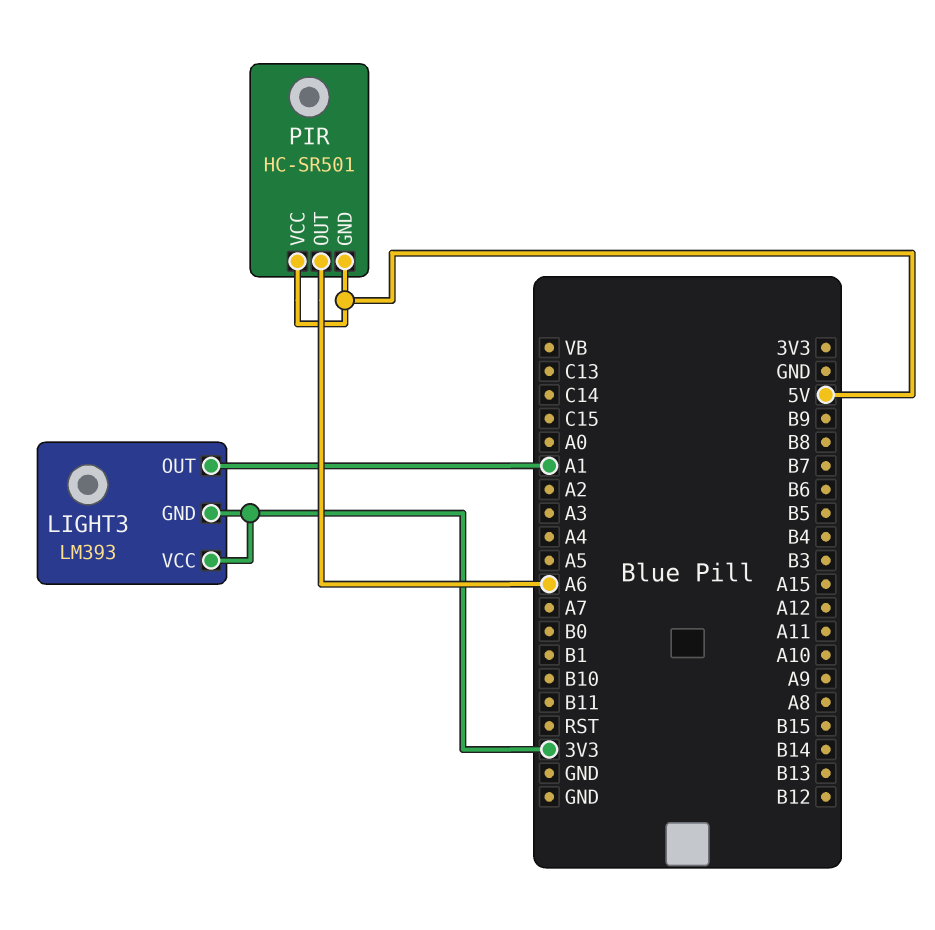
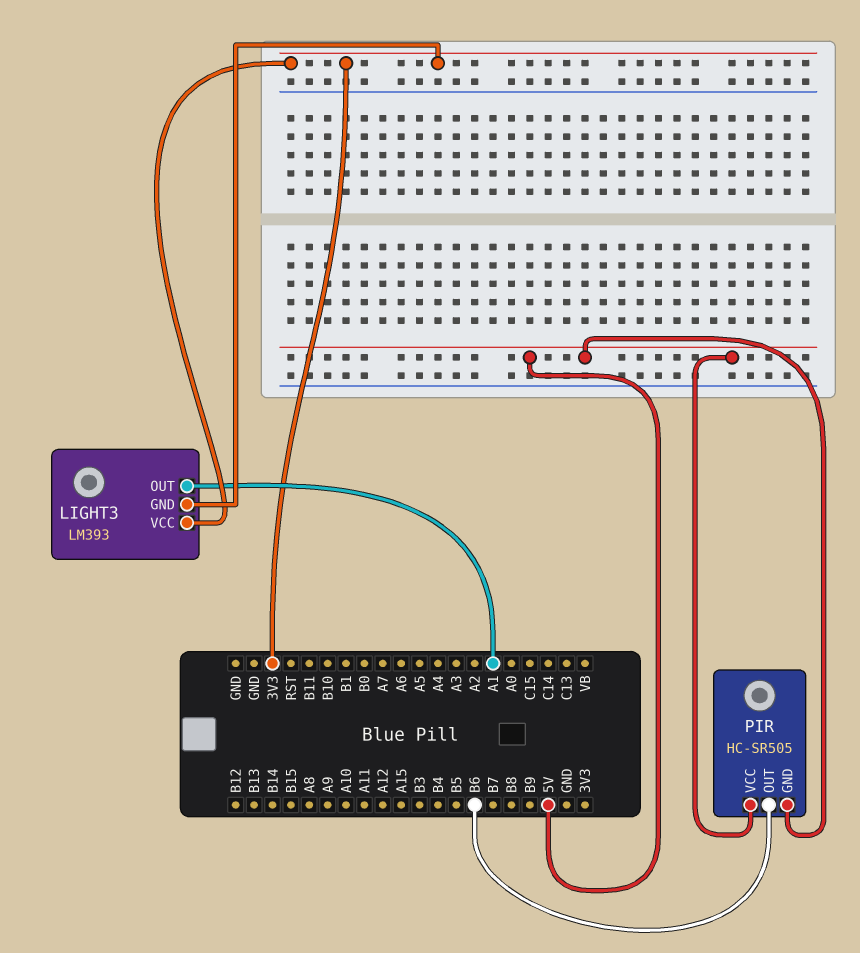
PIR: HC-SR501 -> HC-SR505
PIR pin OUT: A6 -> B6

